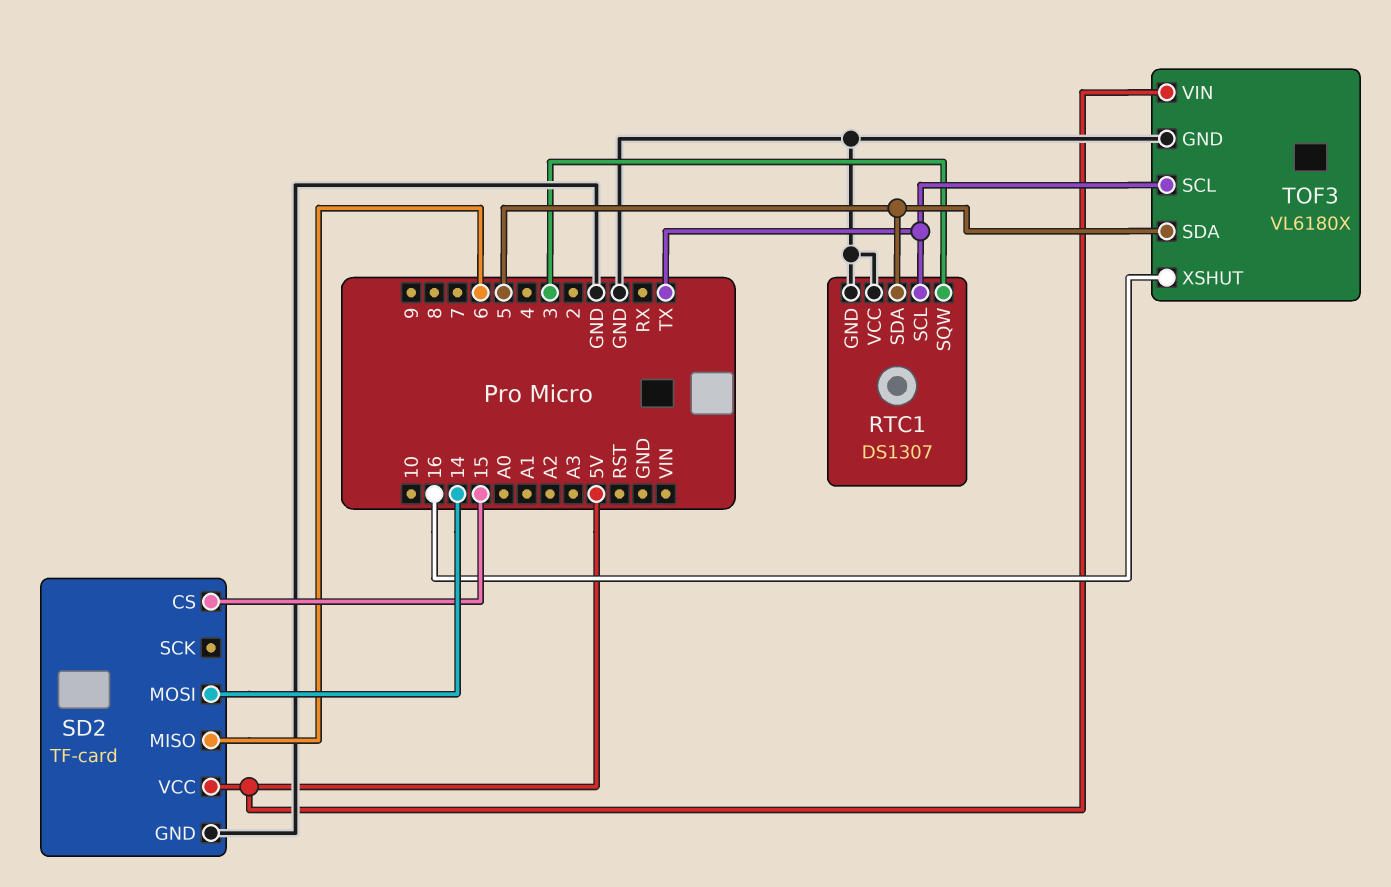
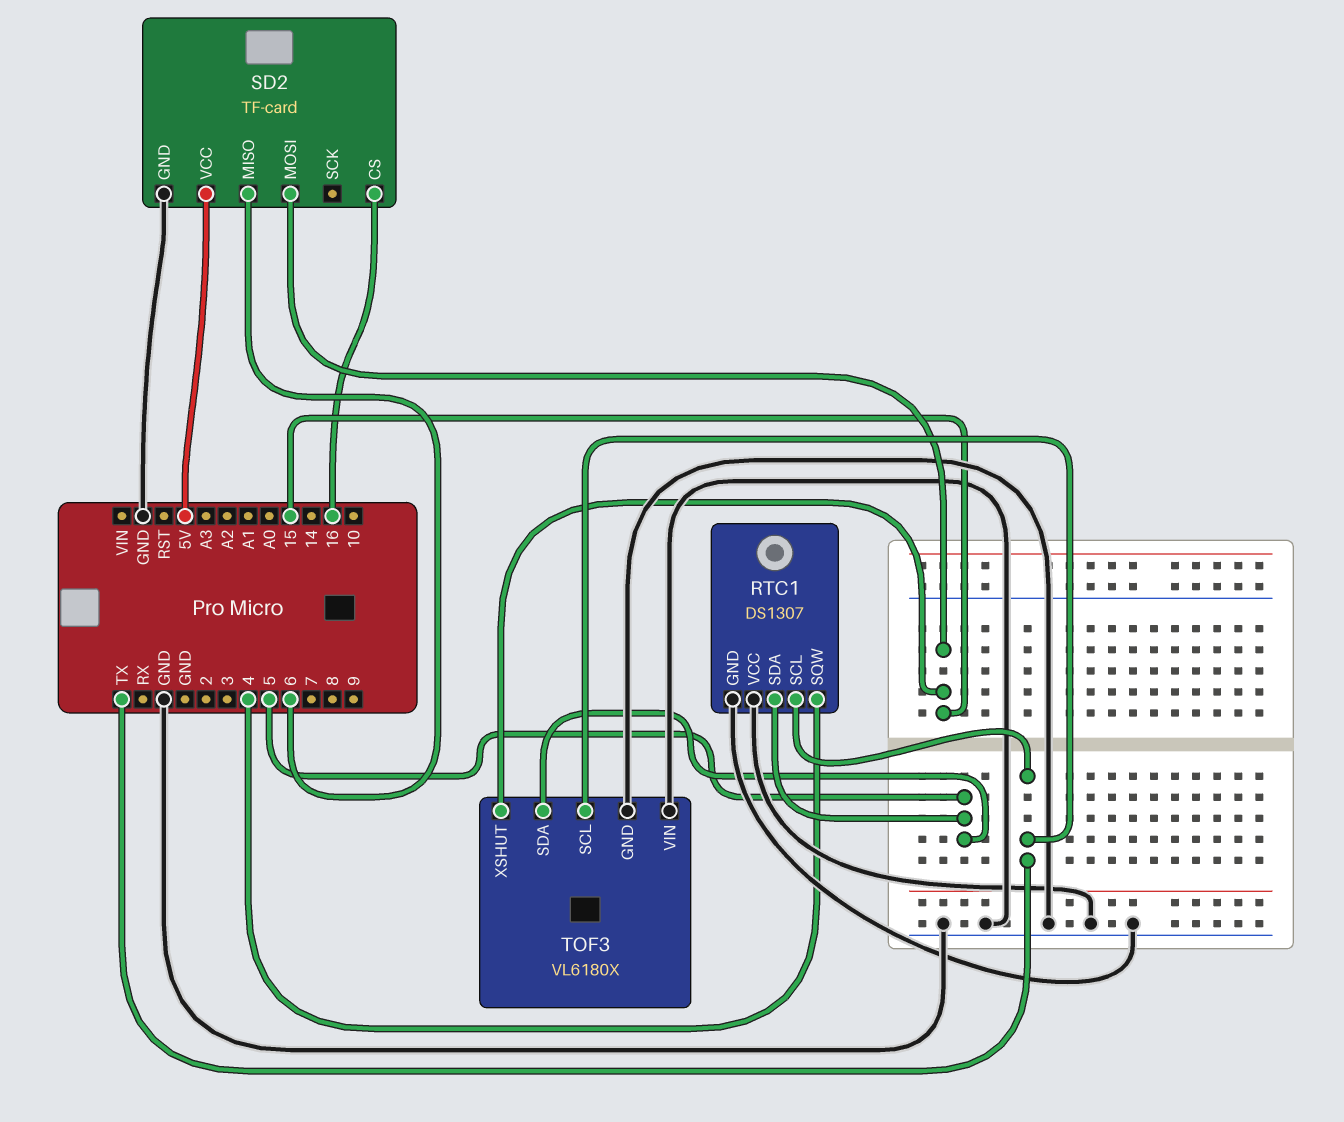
RTC1 pin SQW: 3 -> 4
SD2 pin CS: 15 -> 16
SD2 pin MOSI: 14 -> 15
TOF3 pin VIN: 5V -> GND
TOF3 pin XSHUT: 16 -> 15

